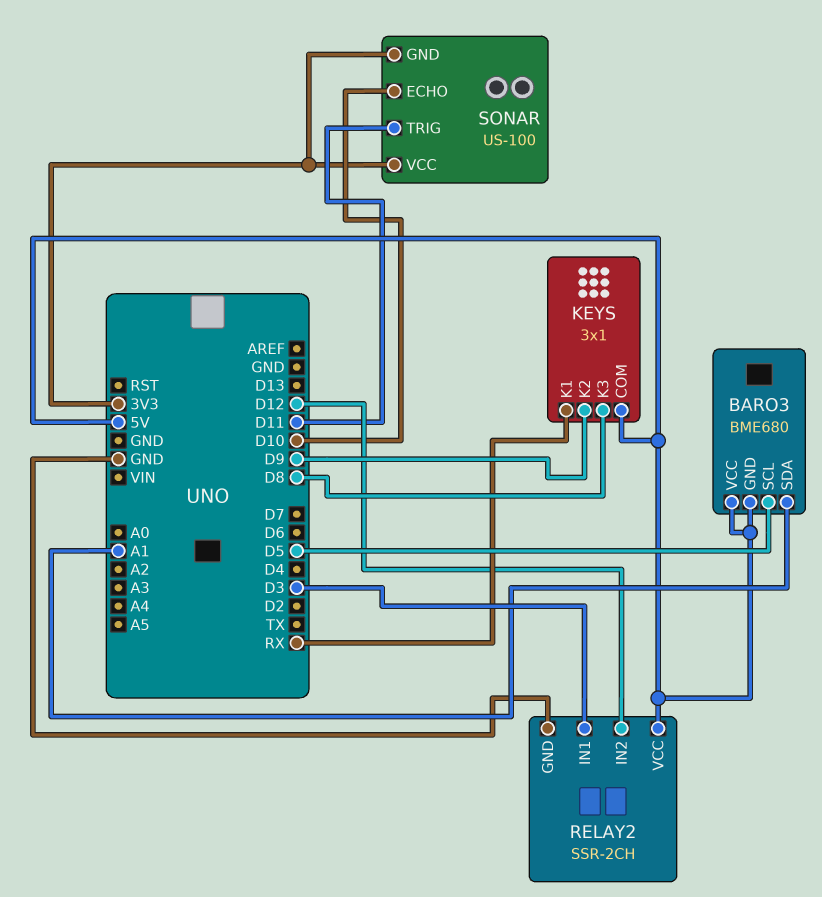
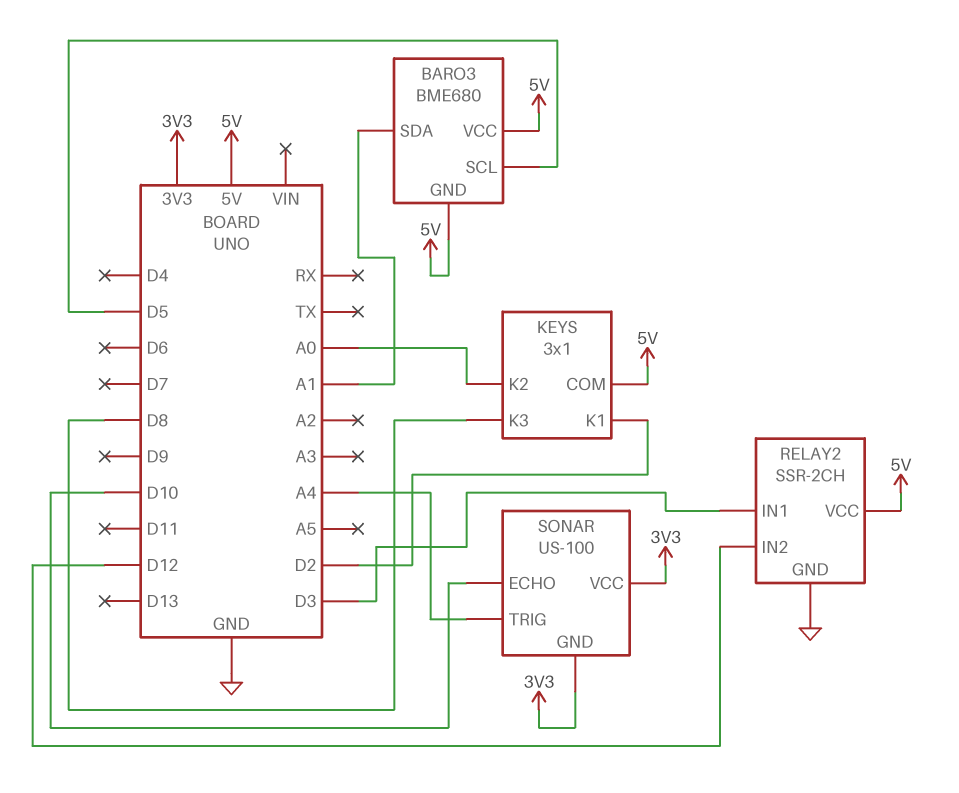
KEYS pin K1: RX -> D2
KEYS pin K2: D9 -> A0
SONAR pin TRIG: D11 -> A4

